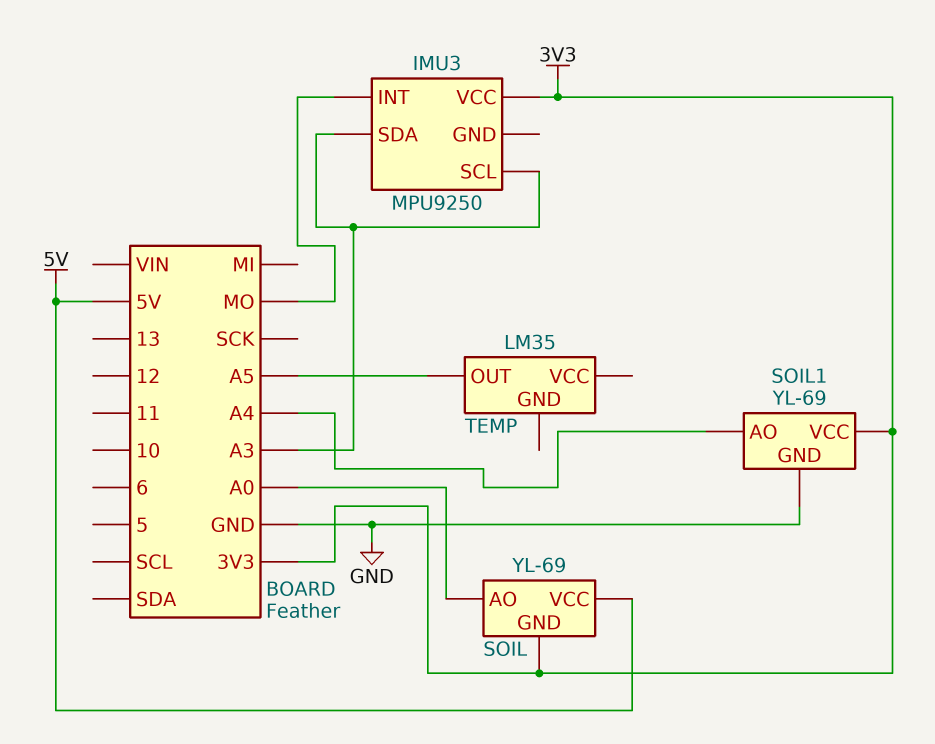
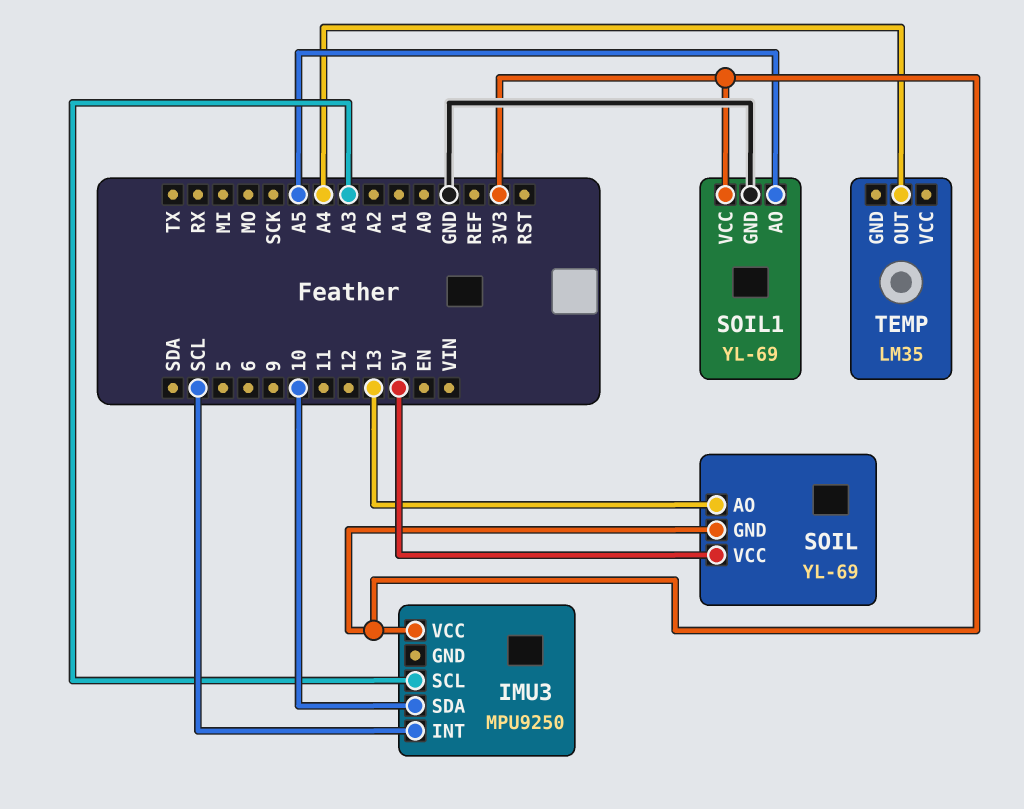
IMU3 pin INT: MO -> SCL
IMU3 pin SDA: A3 -> 10
SOIL pin AO: A0 -> 13
SOIL1 pin AO: A4 -> A5
TEMP pin OUT: A5 -> A4

